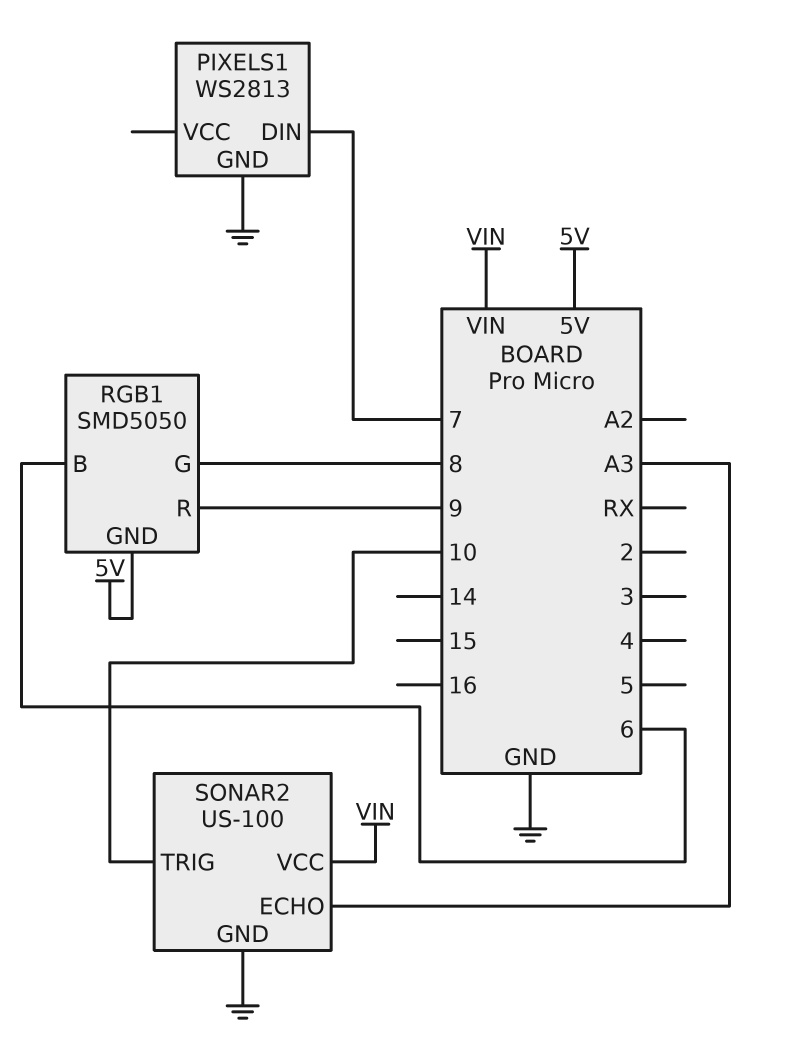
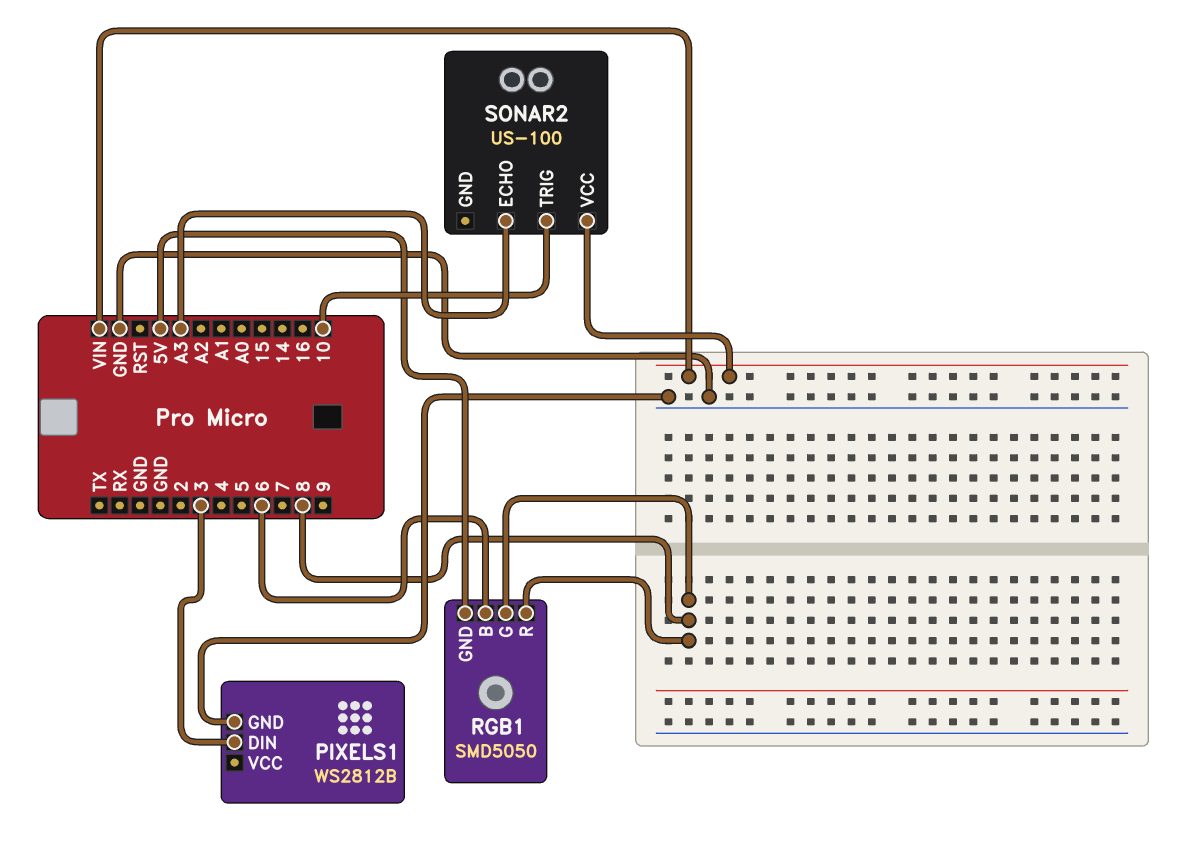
PIXELS1: WS2813 -> WS2812B
PIXELS1 pin DIN: 7 -> 3
RGB1 pin R: 9 -> 8
SONAR2 pin GND: GND -> none

